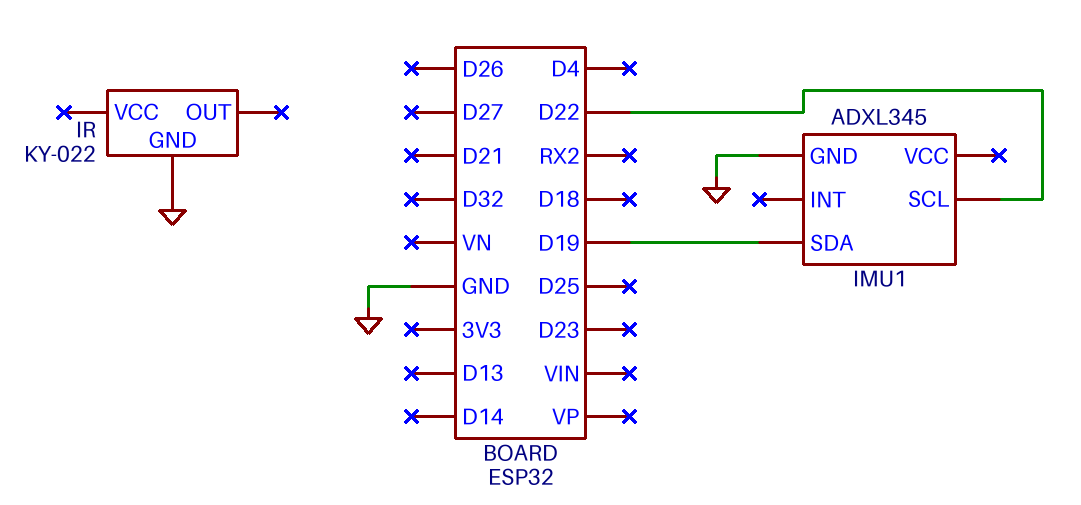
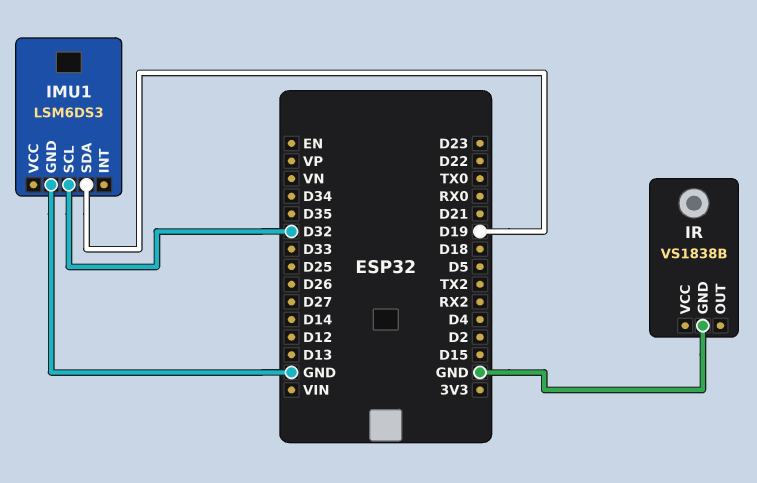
IMU1: ADXL345 -> LSM6DS3
IMU1 pin SCL: D22 -> D32
IR: KY-022 -> VS1838B

